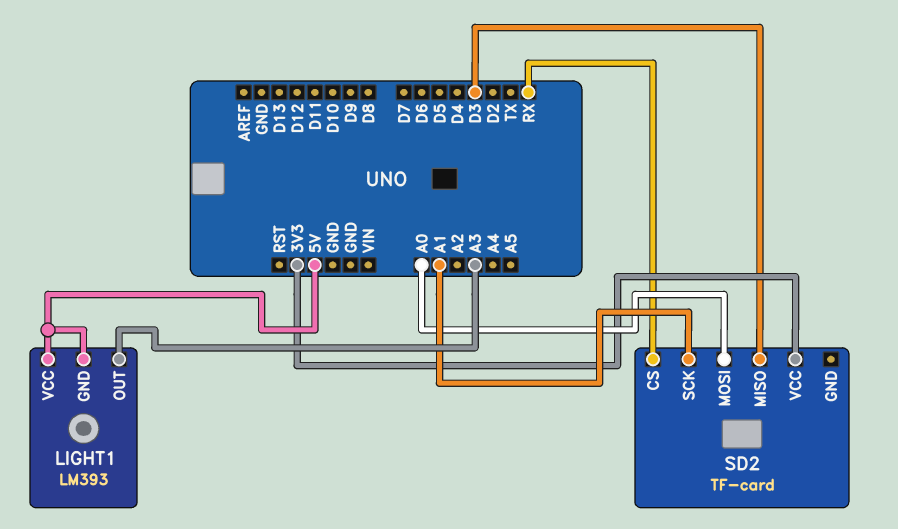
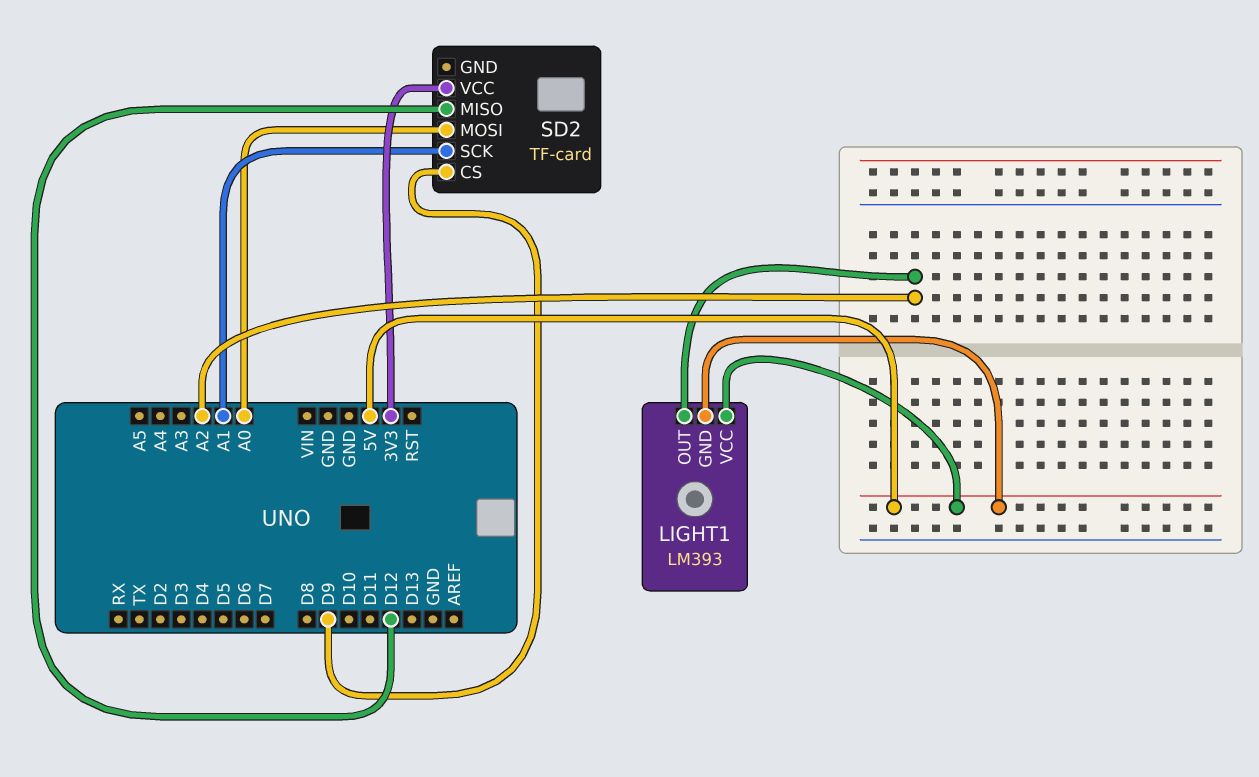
LIGHT1 pin OUT: A3 -> A2
SD2 pin CS: RX -> D9
SD2 pin MISO: D3 -> D12

